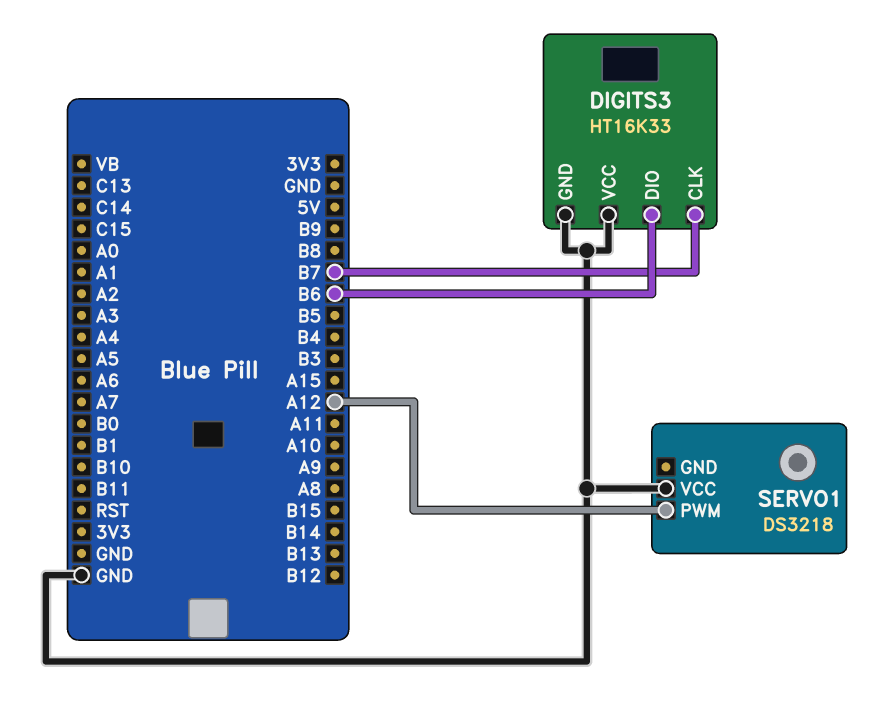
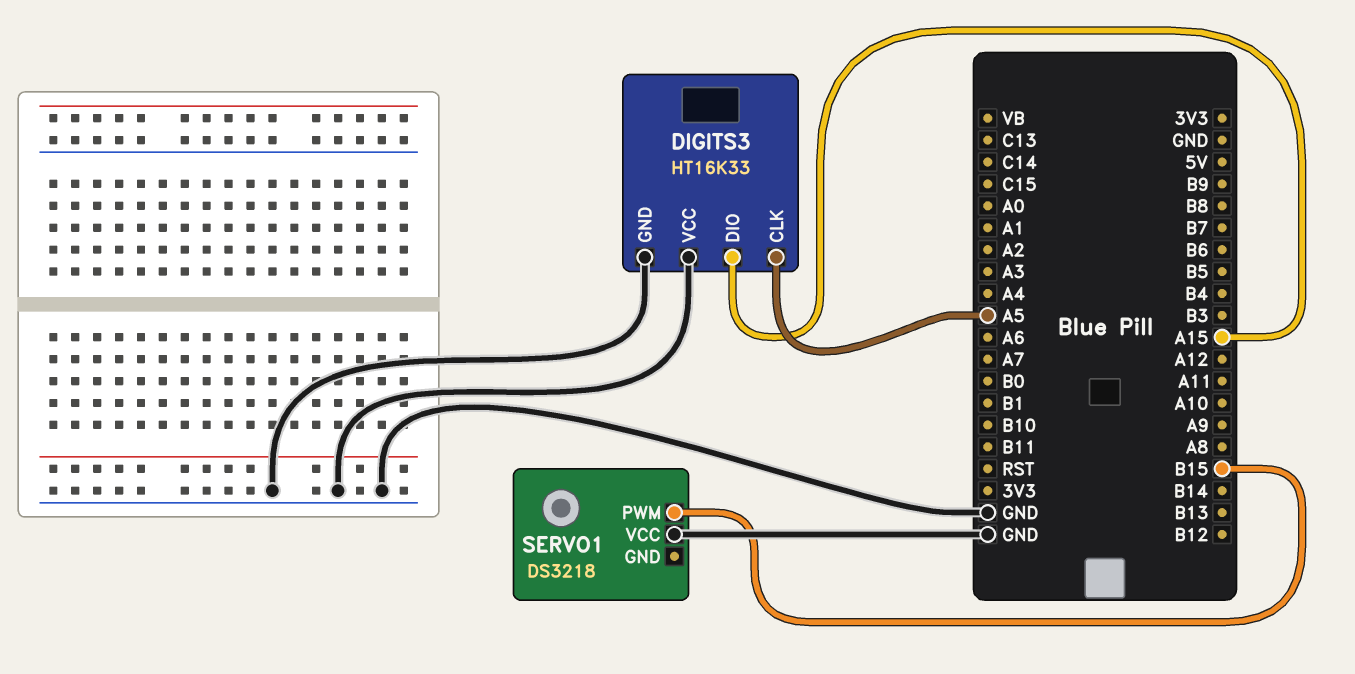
DIGITS3 pin CLK: B7 -> A5
DIGITS3 pin DIO: B6 -> A15
SERVO1 pin PWM: A12 -> B15

